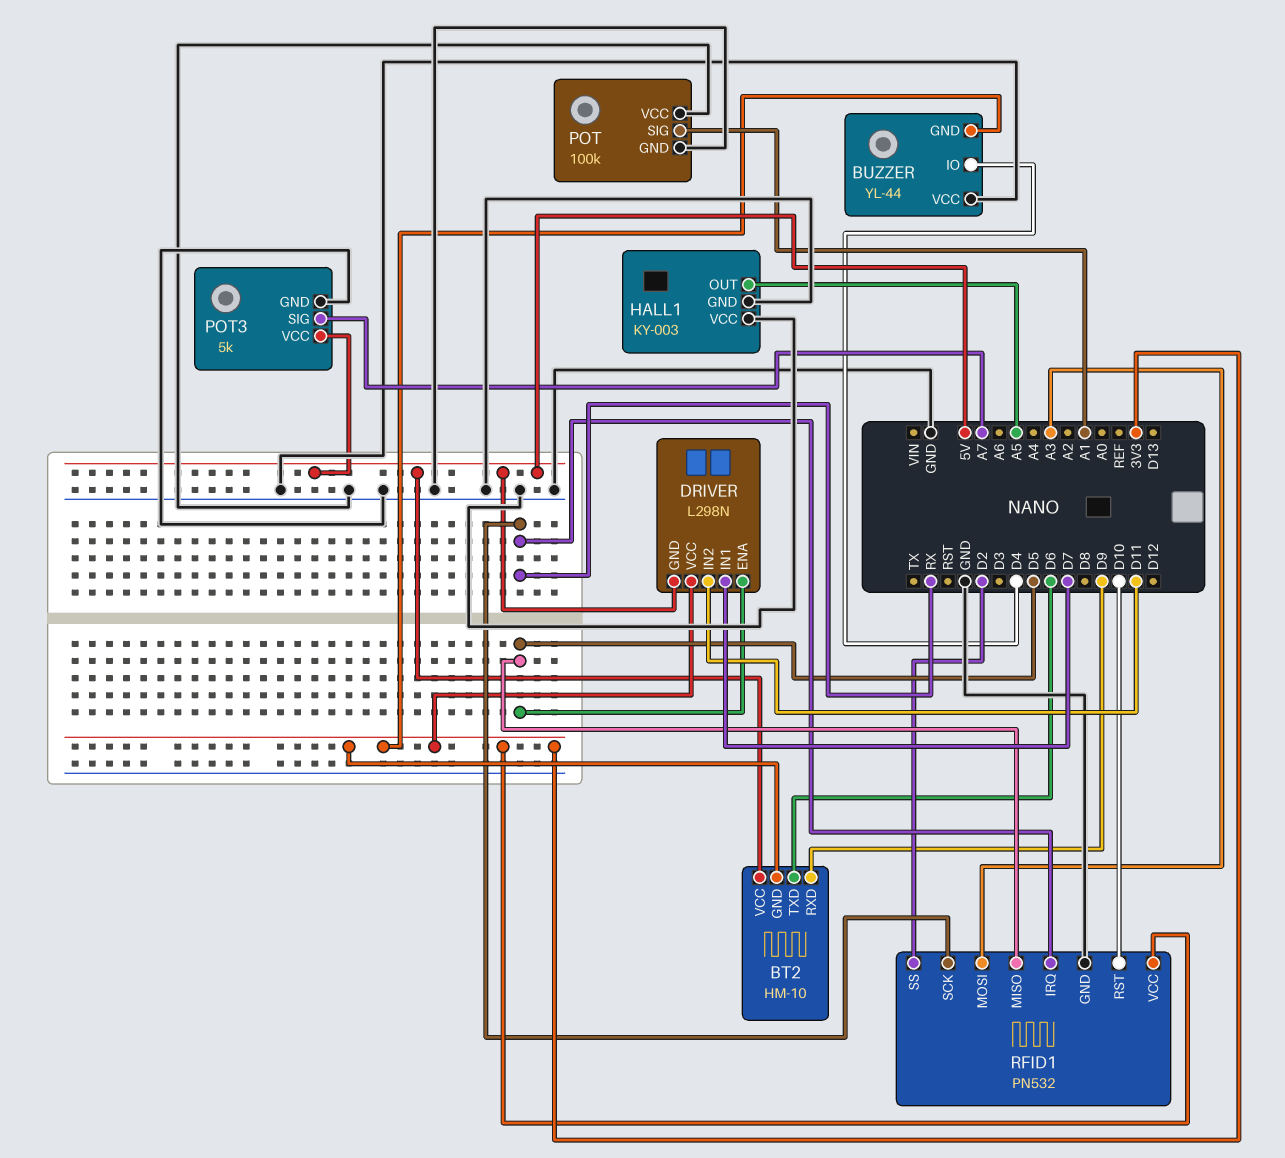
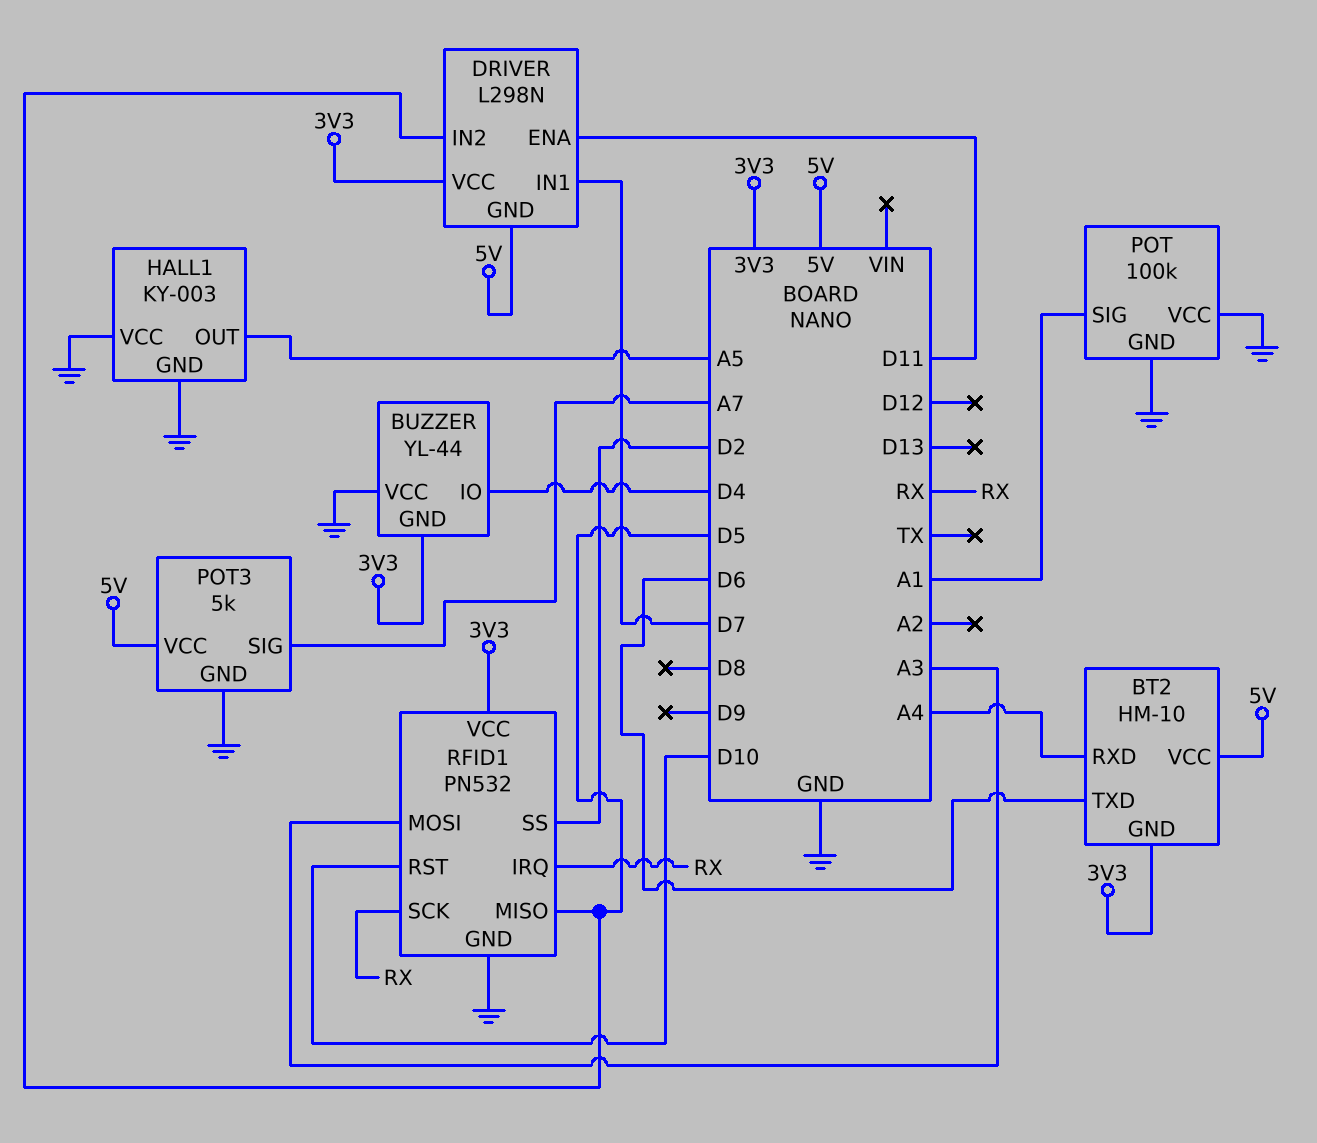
BT2 pin RXD: D9 -> A4
DRIVER pin ENA: D5 -> D11
DRIVER pin IN2: D11 -> D5

